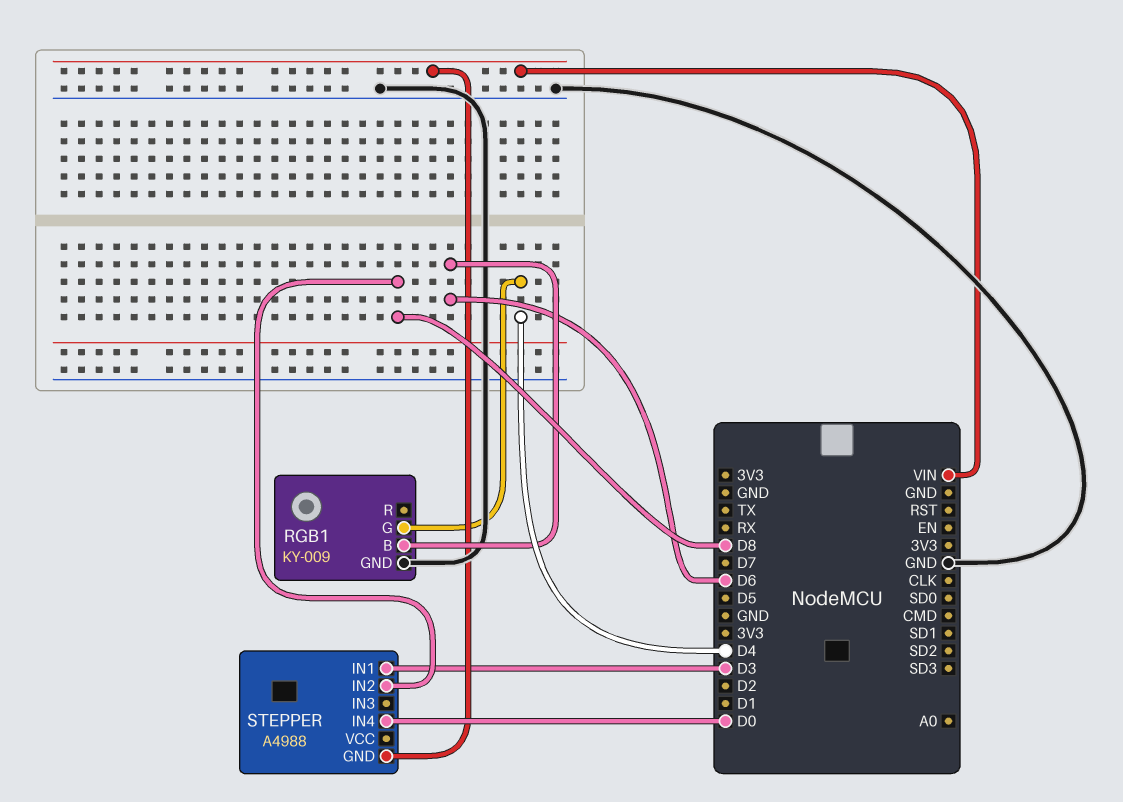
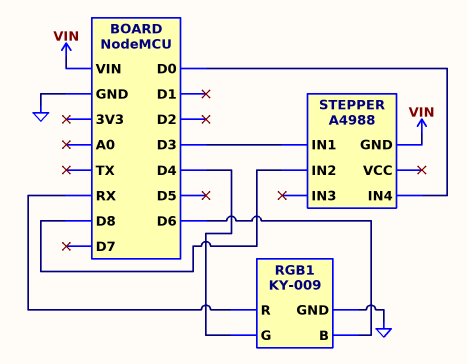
RGB1 pin R: none -> RX

